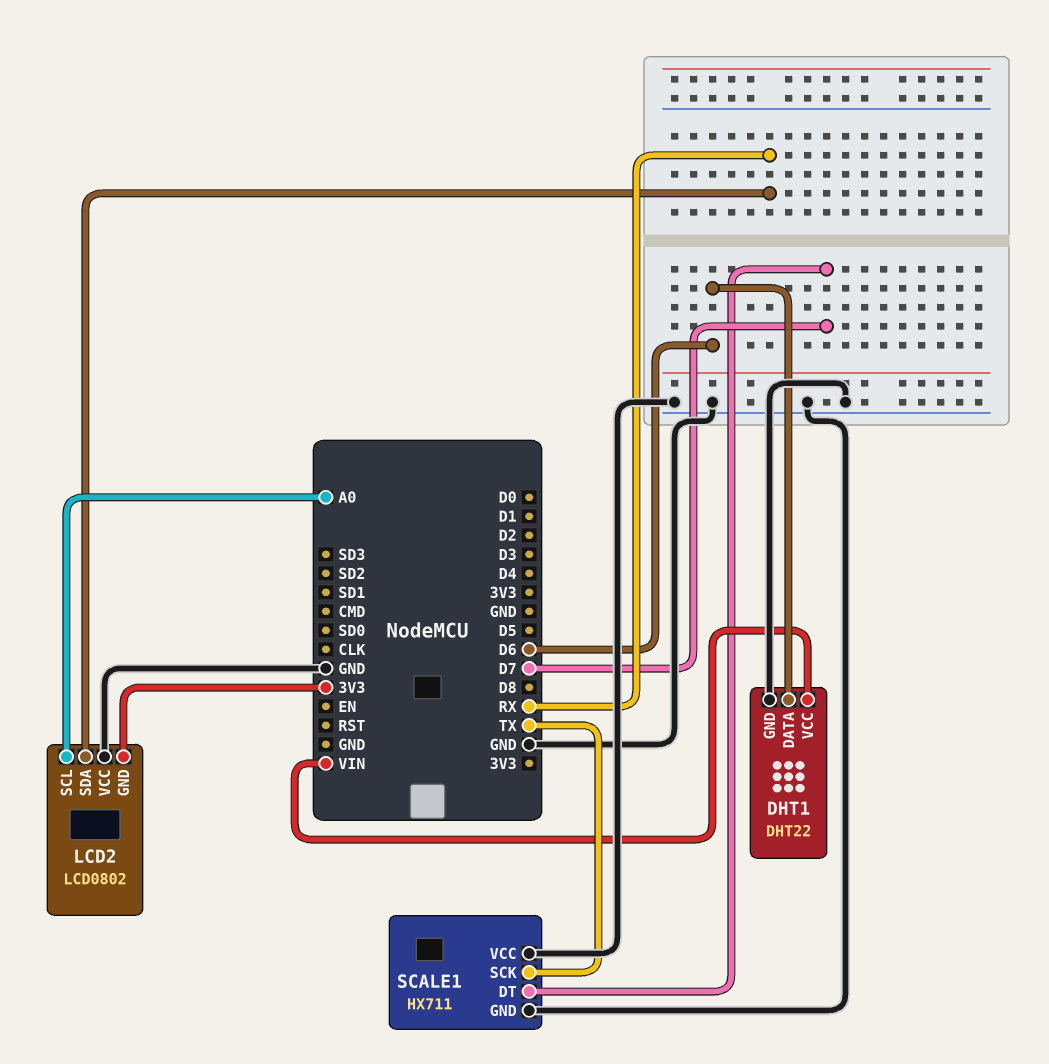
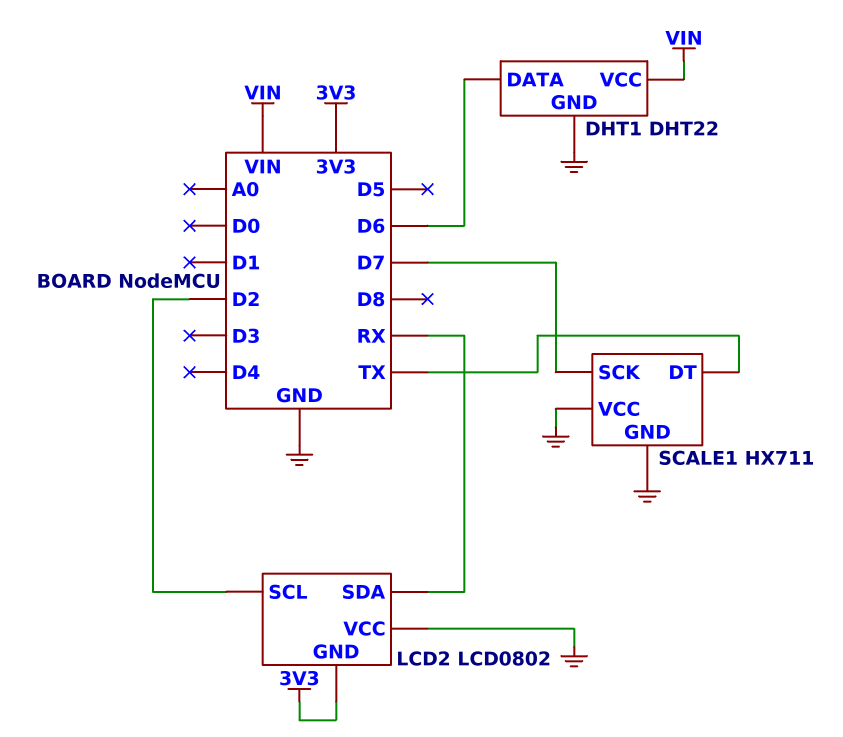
LCD2 pin SCL: A0 -> D2
SCALE1 pin DT: D7 -> TX
SCALE1 pin SCK: TX -> D7

